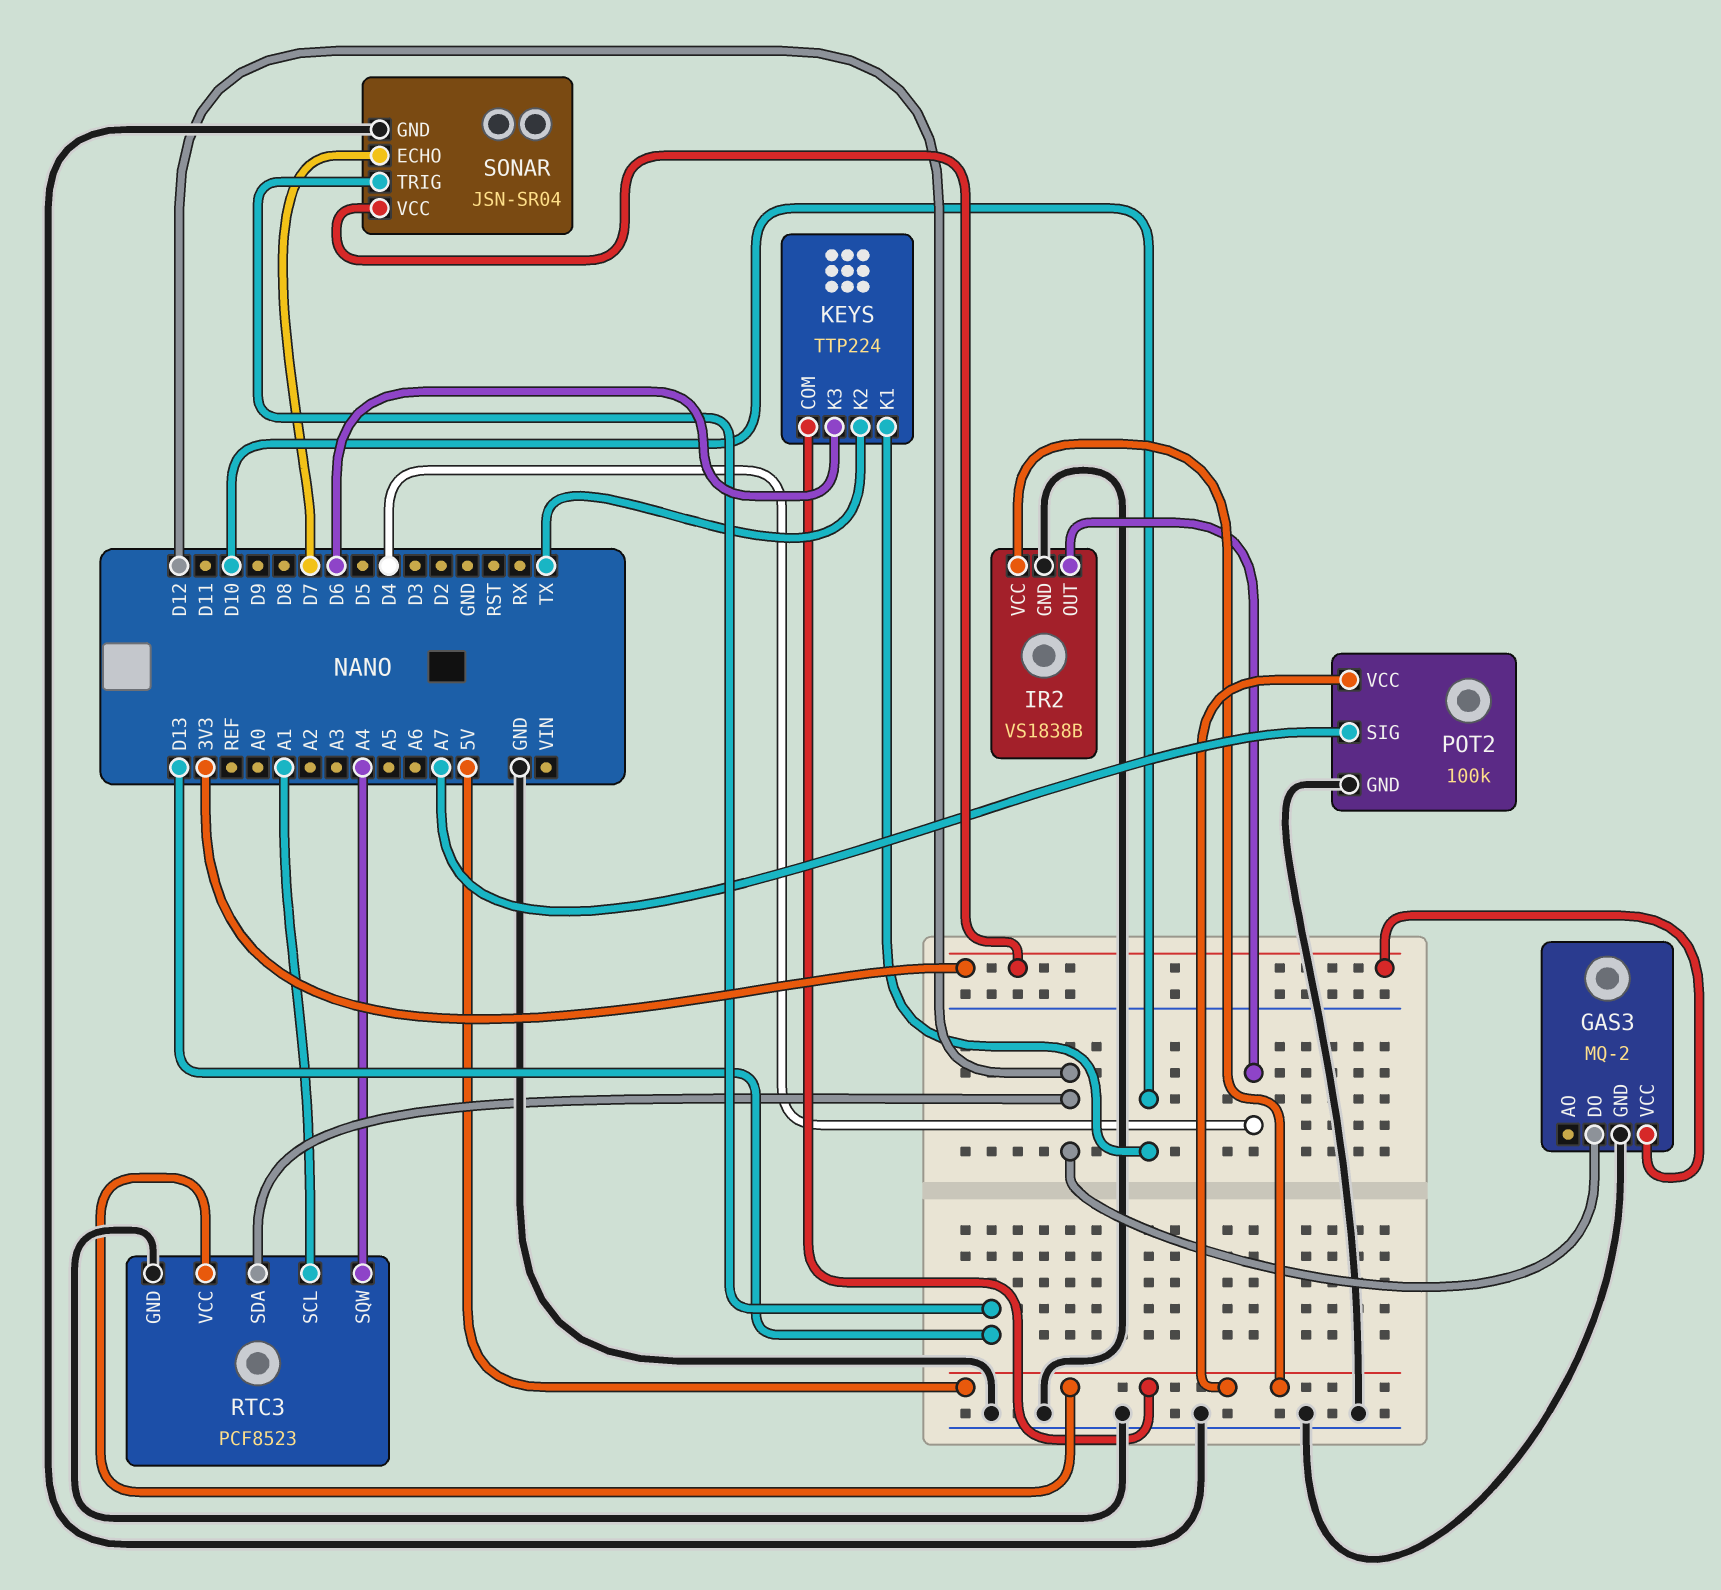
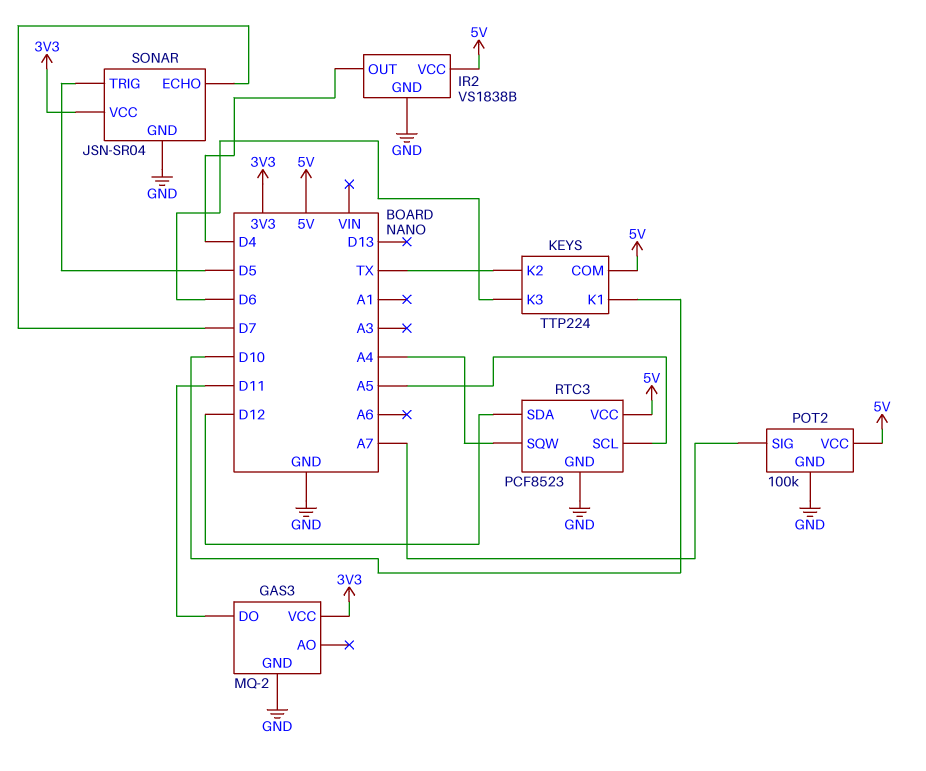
GAS3 pin DO: D12 -> D11
RTC3 pin SCL: A1 -> A5
SONAR pin TRIG: D13 -> D5

